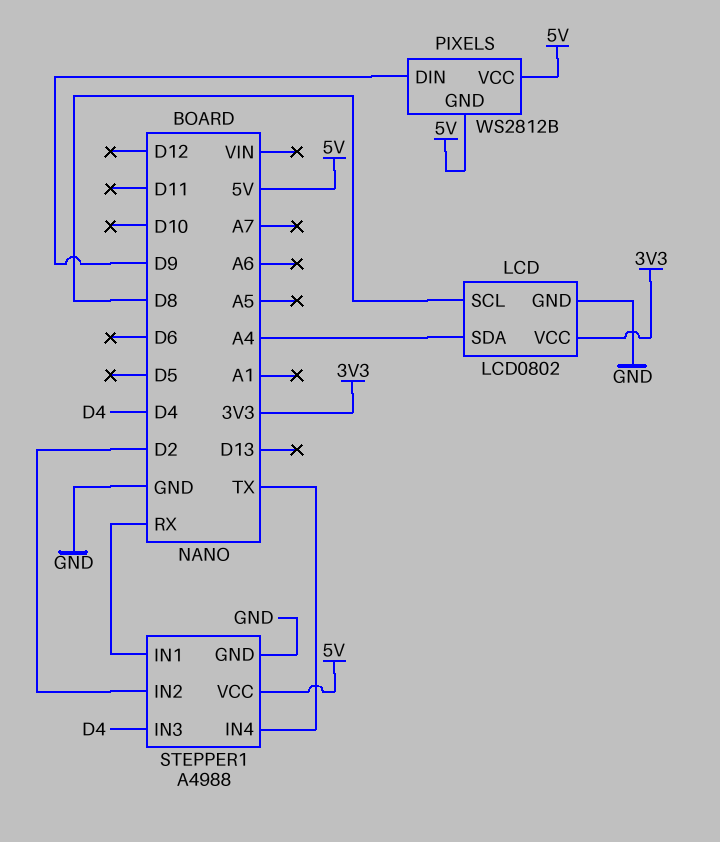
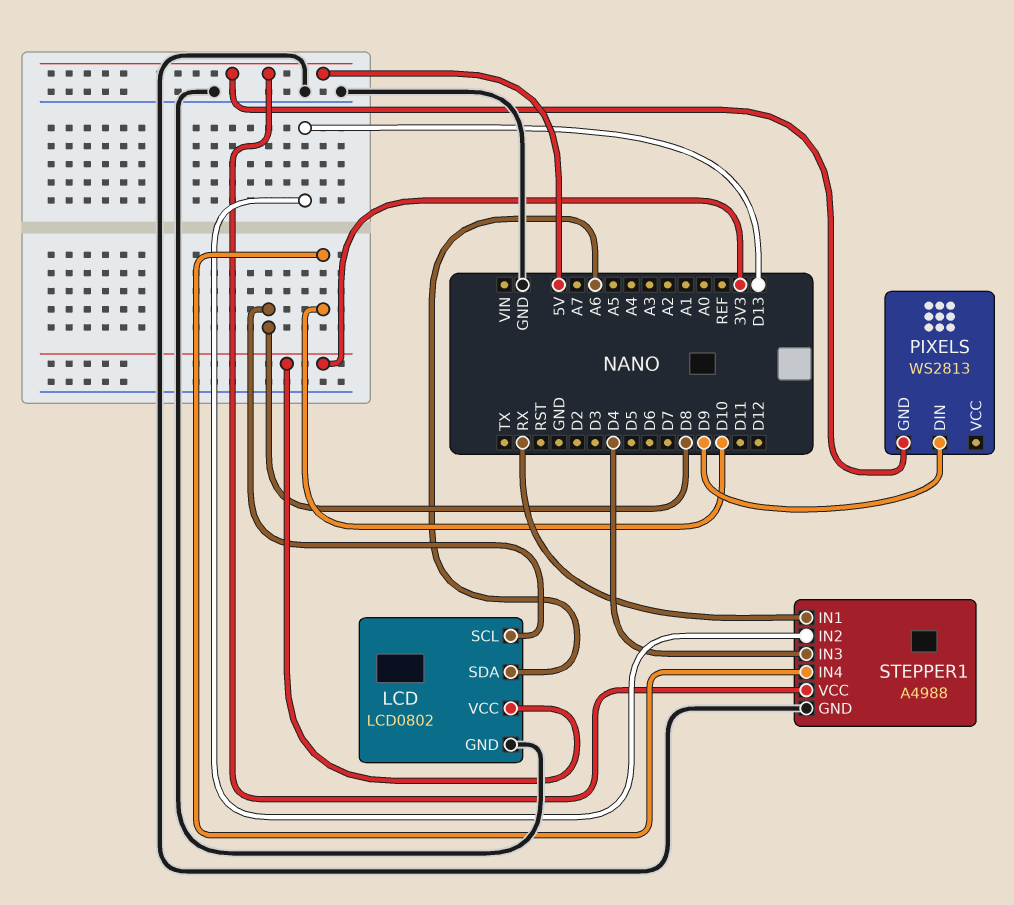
LCD pin SDA: A4 -> A6
PIXELS: WS2812B -> WS2813
PIXELS pin VCC: 5V -> none
STEPPER1 pin IN2: D2 -> D13
STEPPER1 pin IN4: TX -> D10

